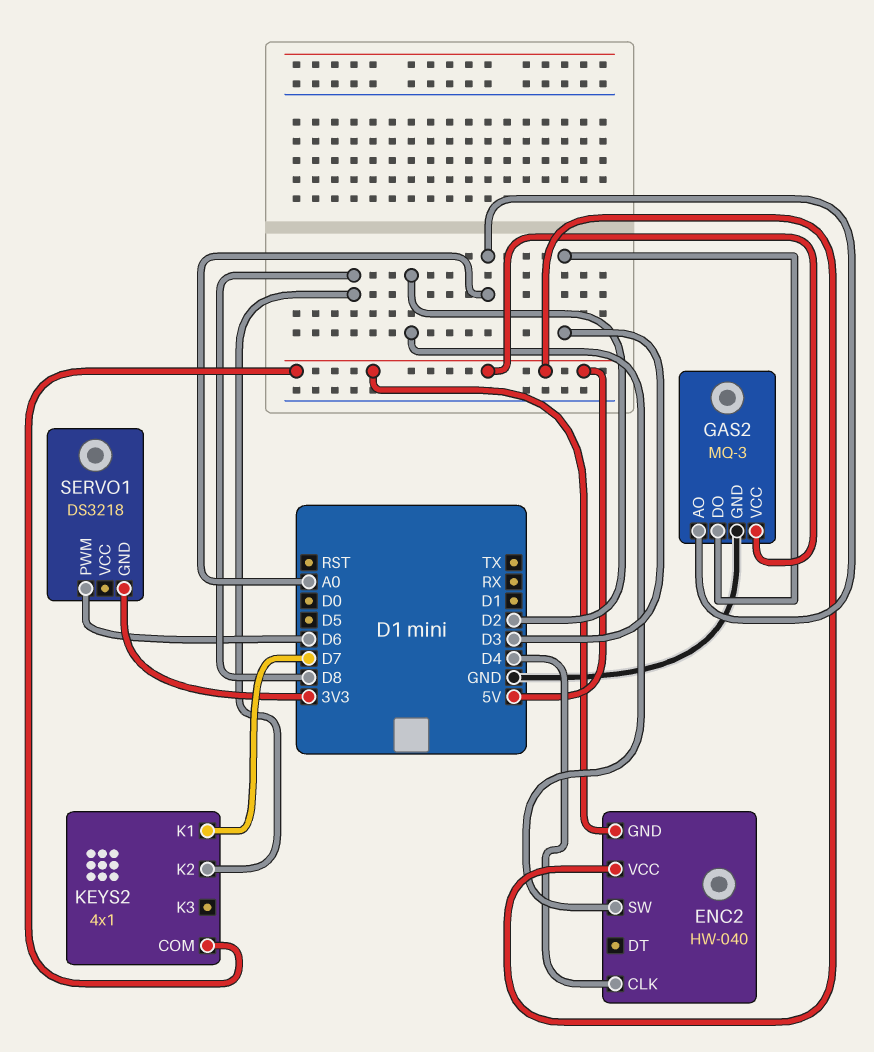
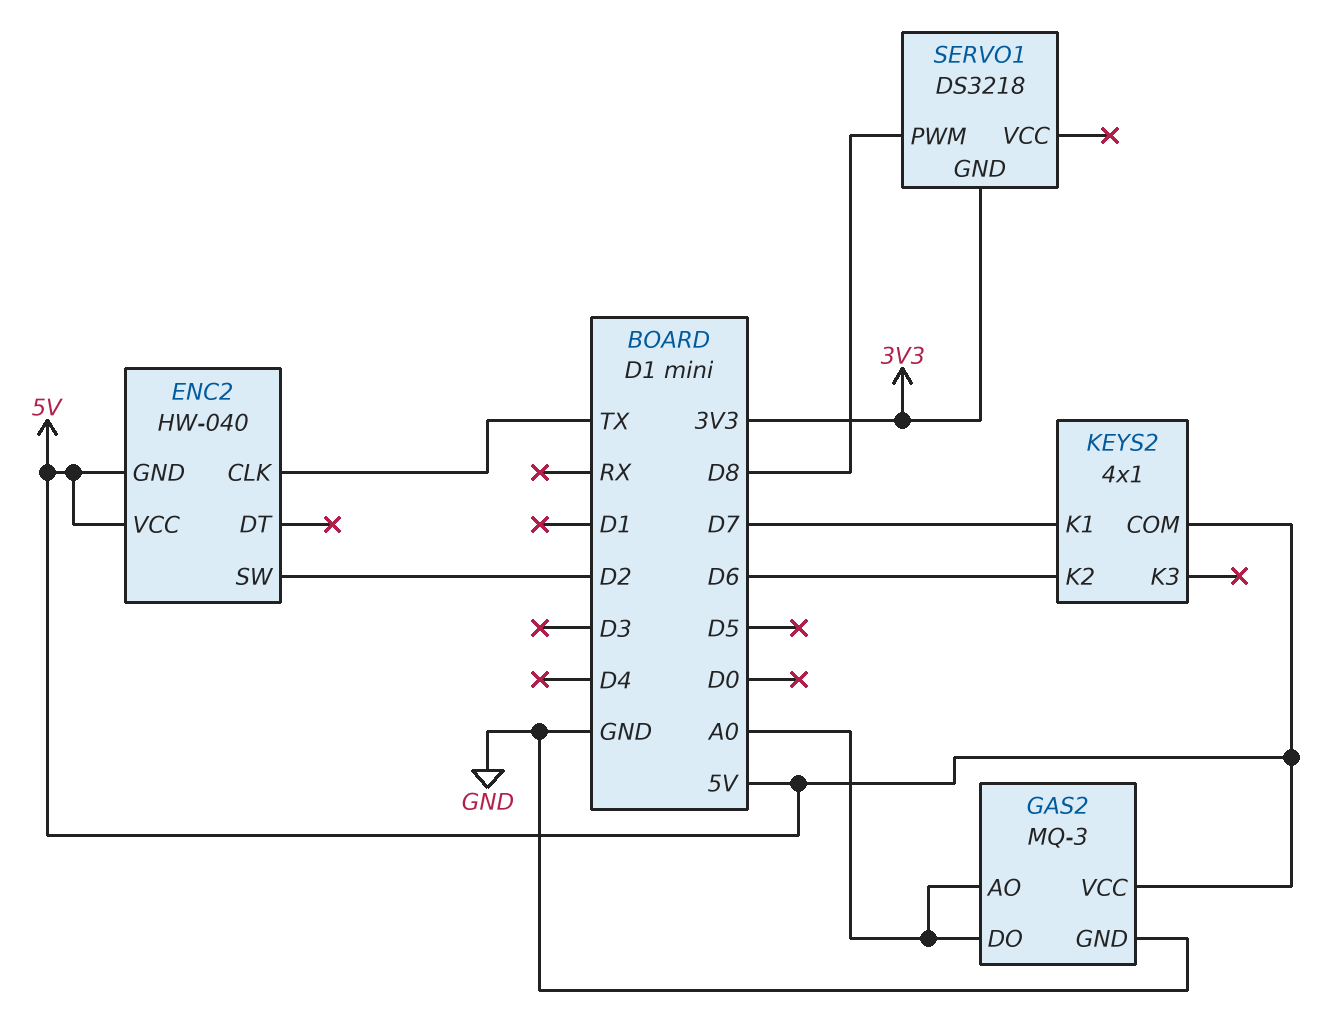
ENC2 pin CLK: D4 -> TX
GAS2 pin DO: D3 -> A0
KEYS2 pin K2: D8 -> D6
SERVO1 pin PWM: D6 -> D8

